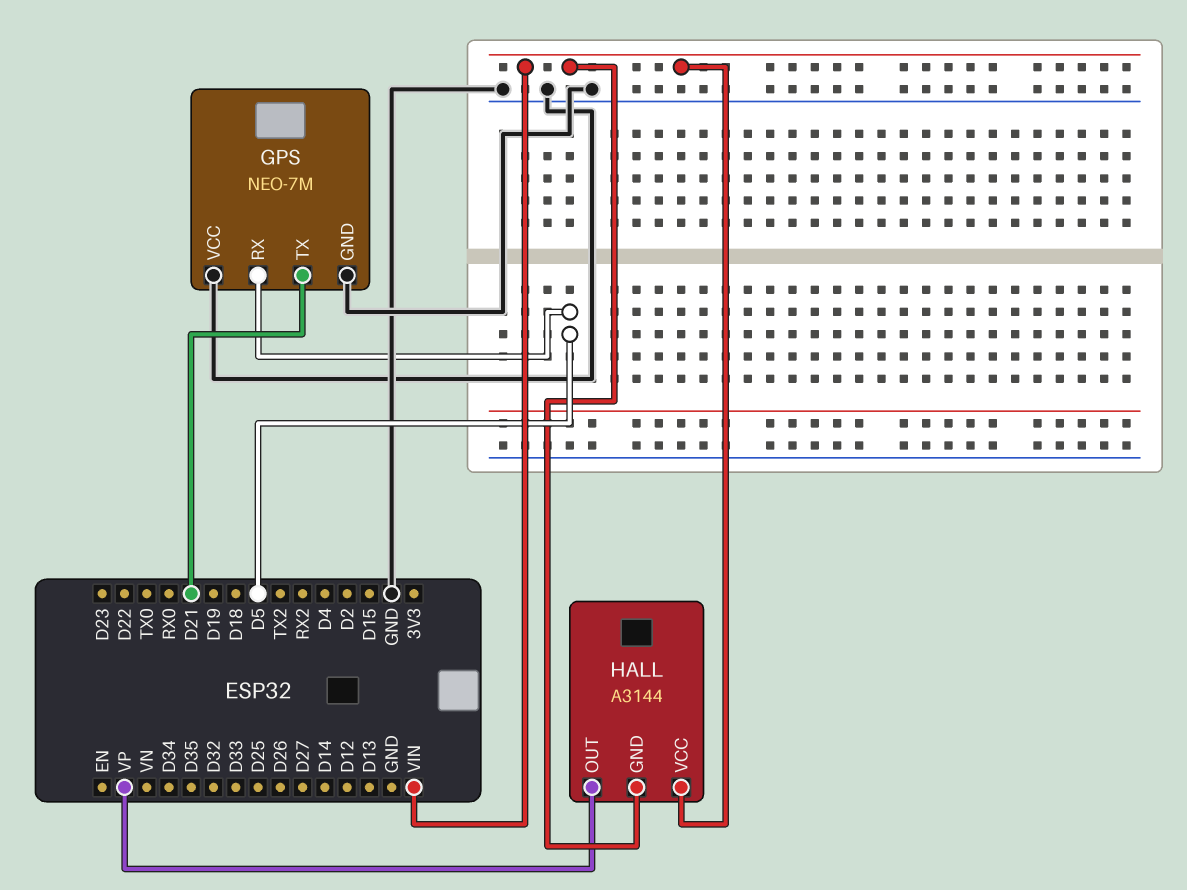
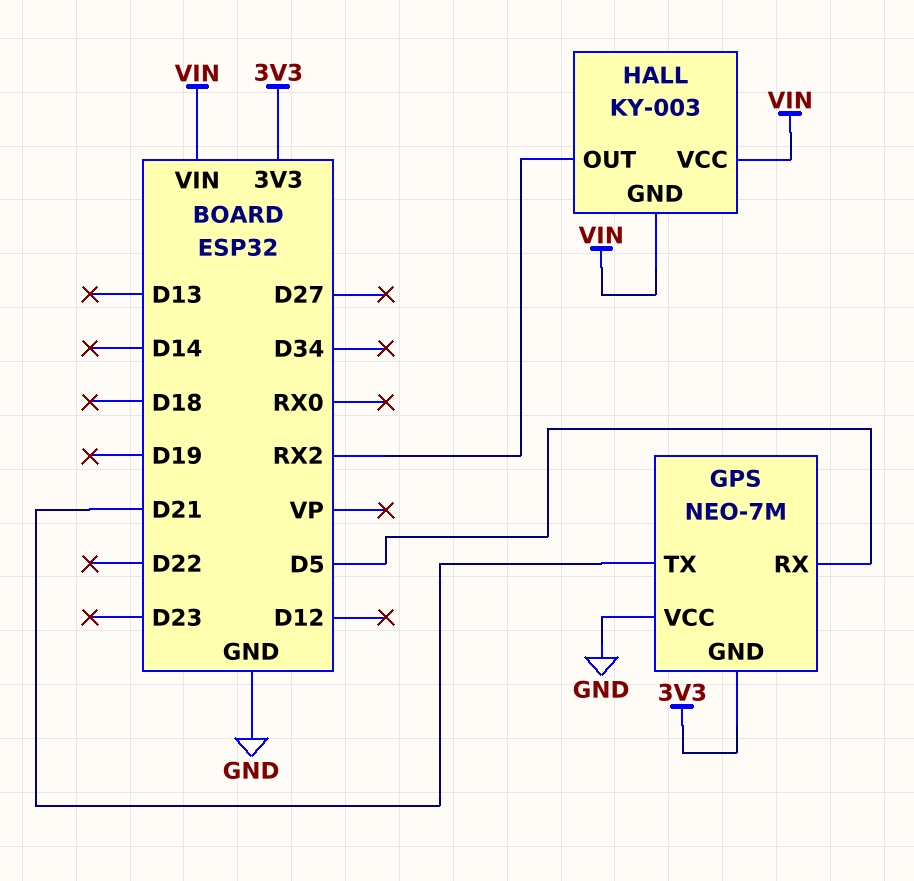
GPS pin GND: GND -> 3V3
HALL: A3144 -> KY-003
HALL pin OUT: VP -> RX2

